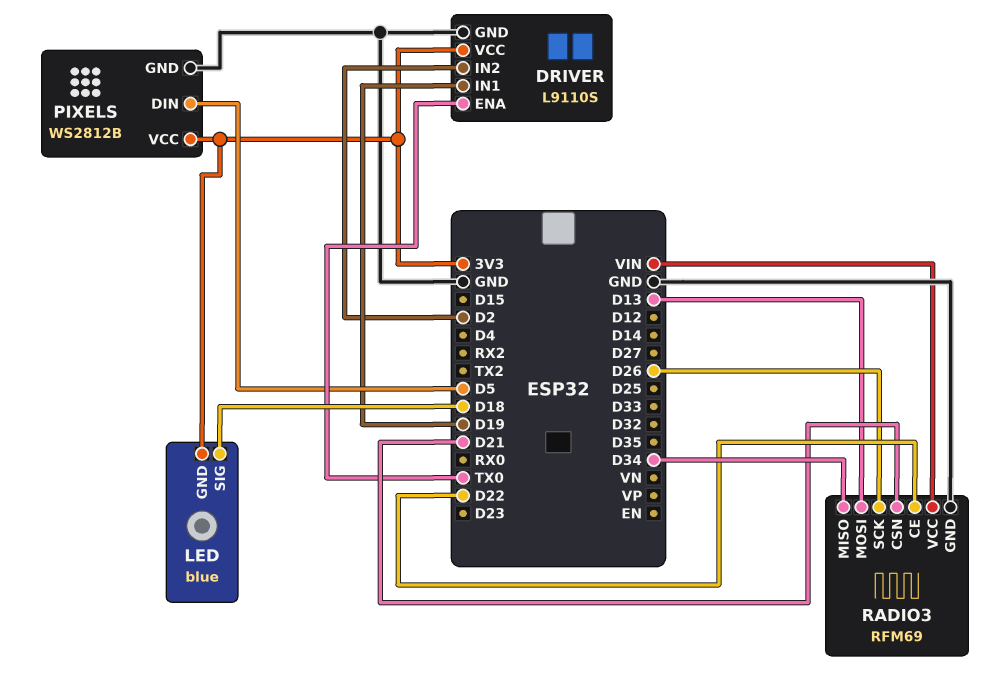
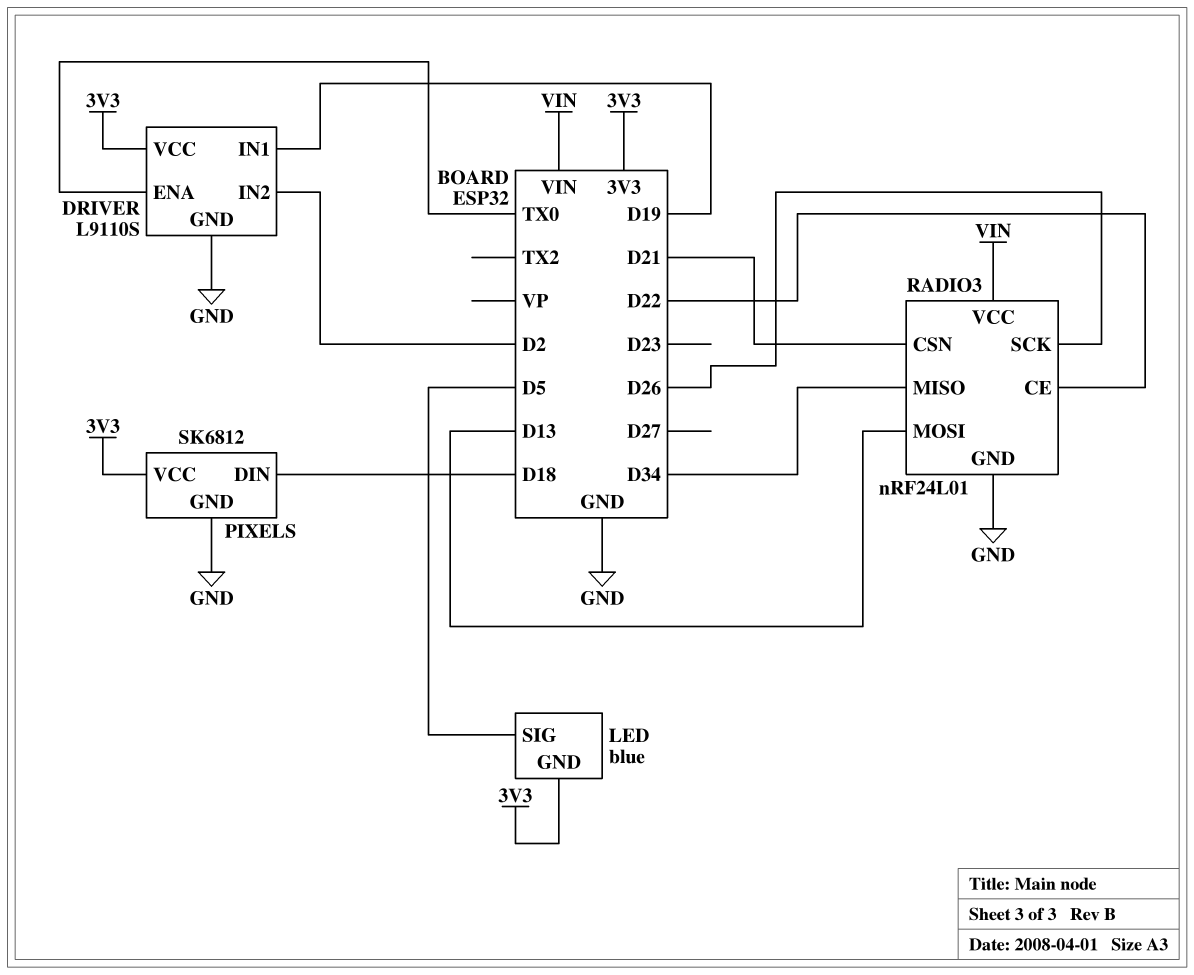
LED pin SIG: D18 -> D5
PIXELS: WS2812B -> SK6812
PIXELS pin DIN: D5 -> D18
RADIO3: RFM69 -> nRF24L01

